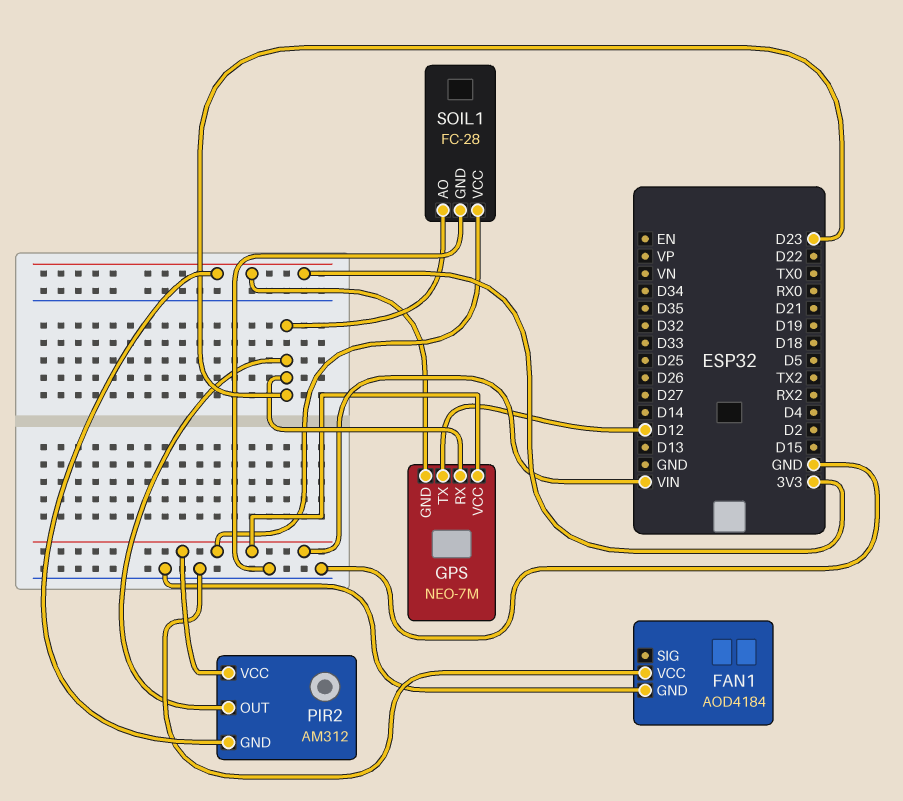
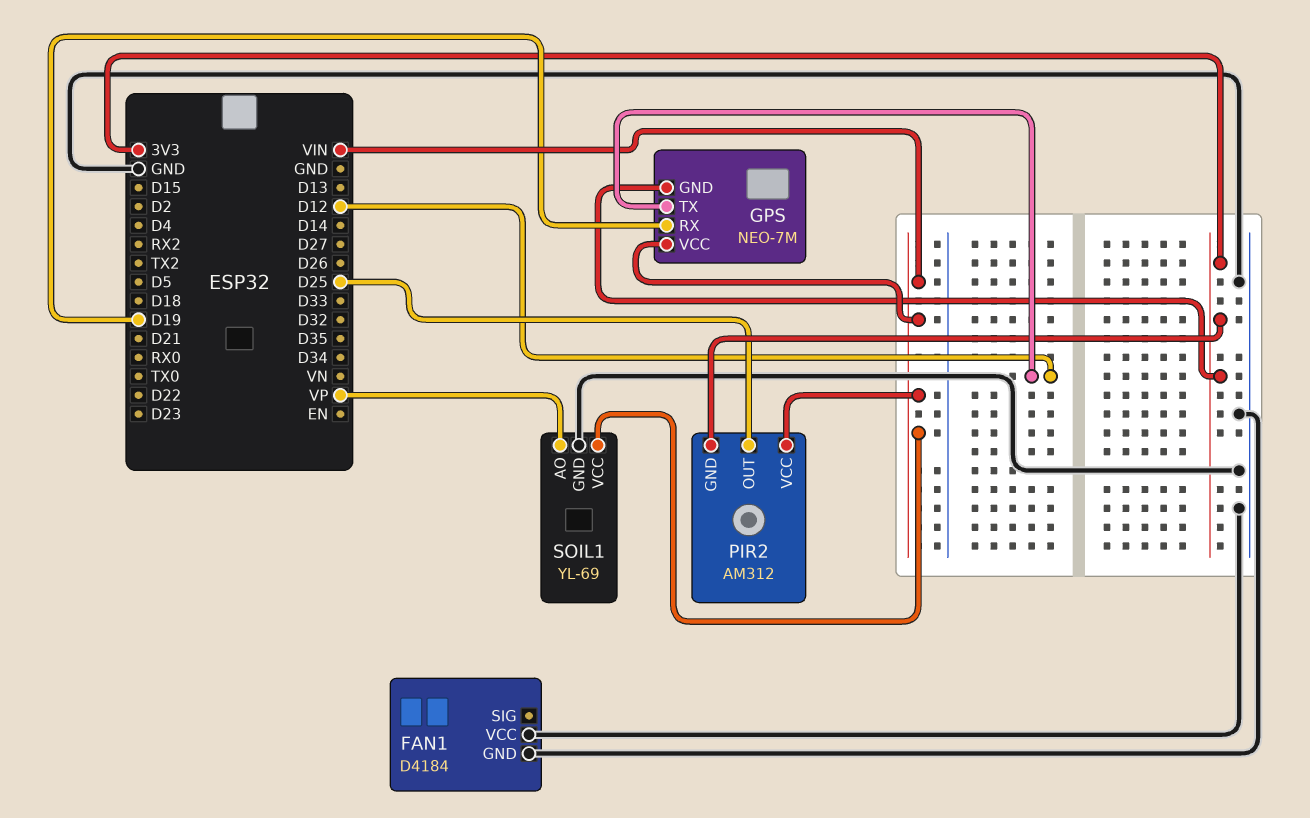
FAN1: AOD4184 -> D4184
GPS pin RX: D23 -> D19
PIR2 pin OUT: D23 -> D25
SOIL1: FC-28 -> YL-69
SOIL1 pin AO: D23 -> VP

